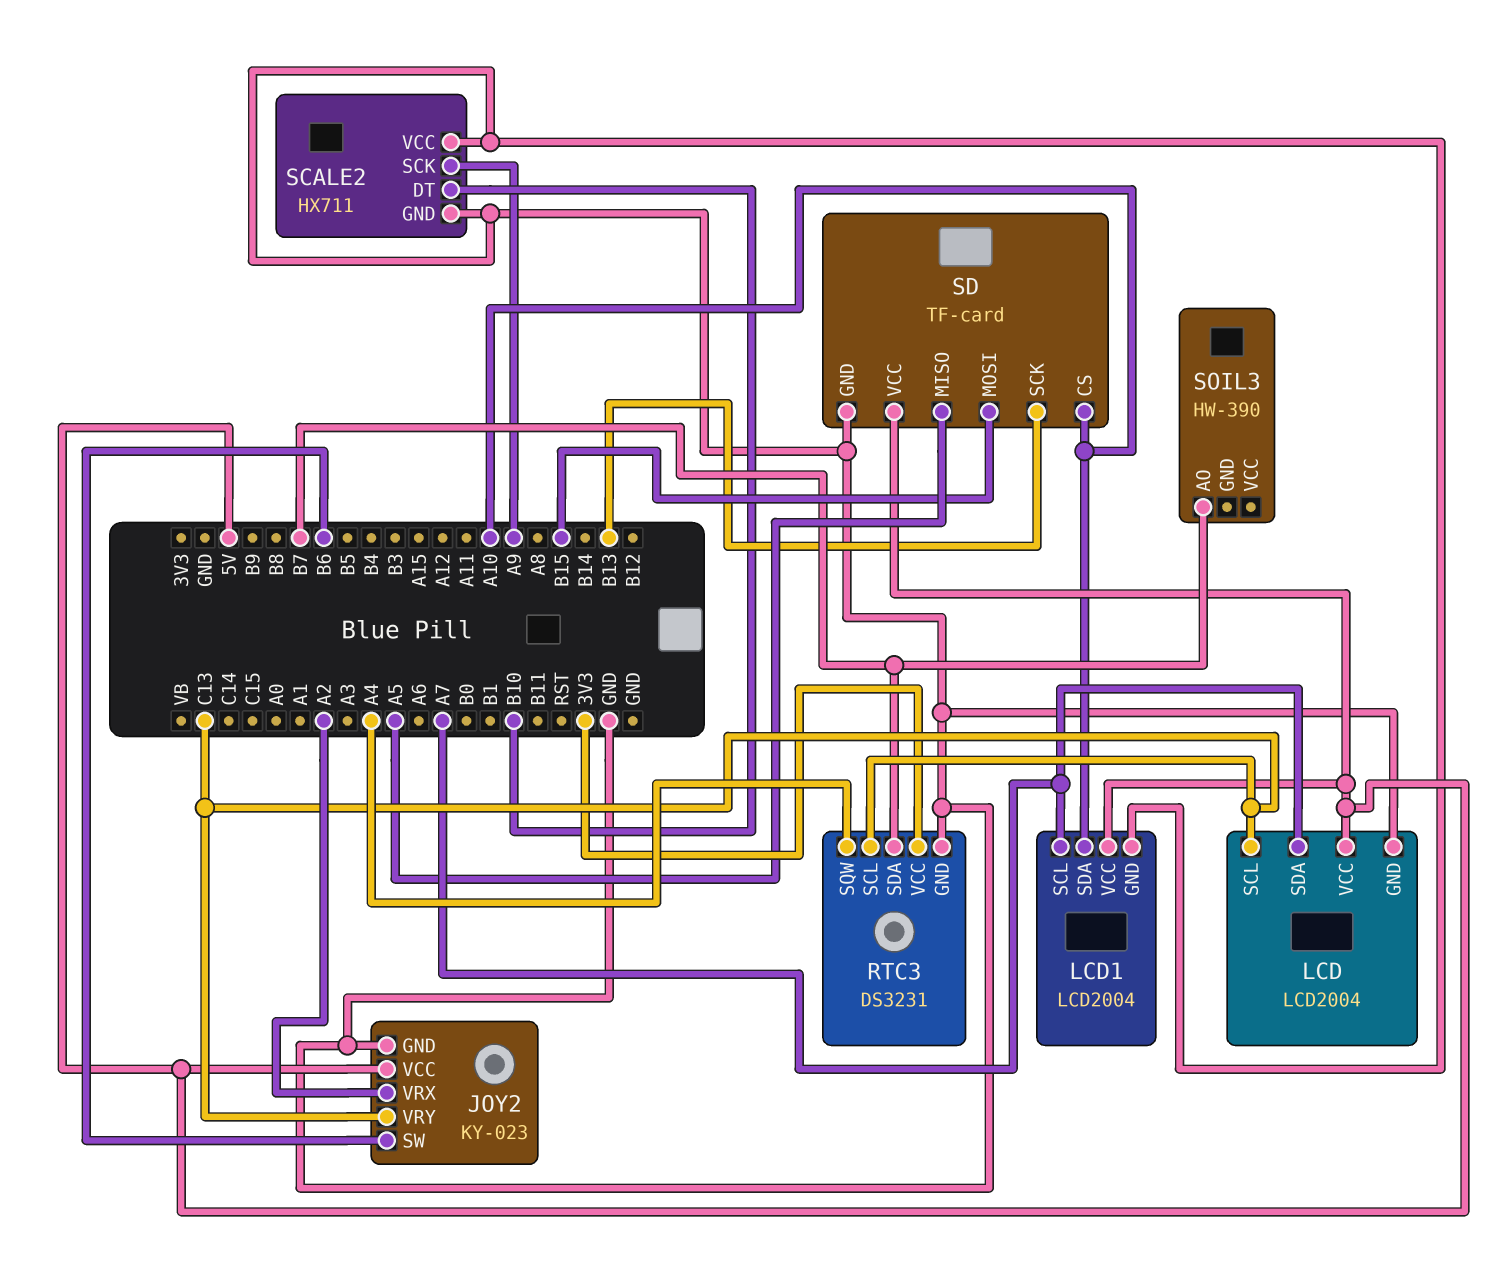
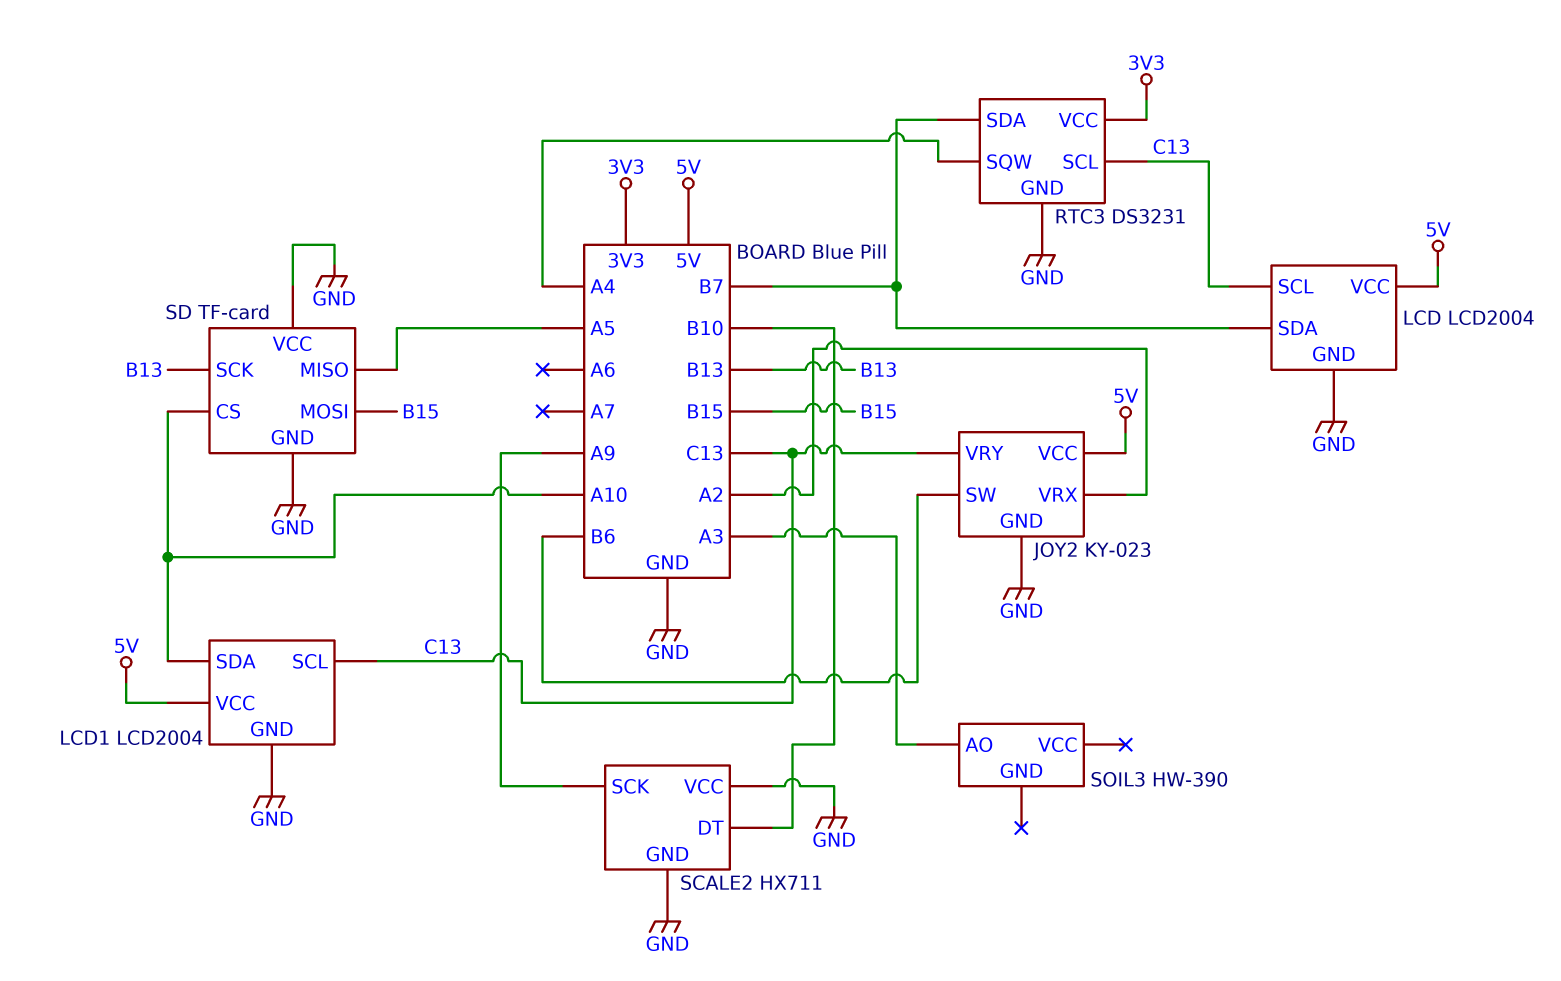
LCD pin SDA: A7 -> B7
LCD1 pin SCL: A7 -> C13
SD pin VCC: 5V -> GND
SOIL3 pin AO: B7 -> A3

